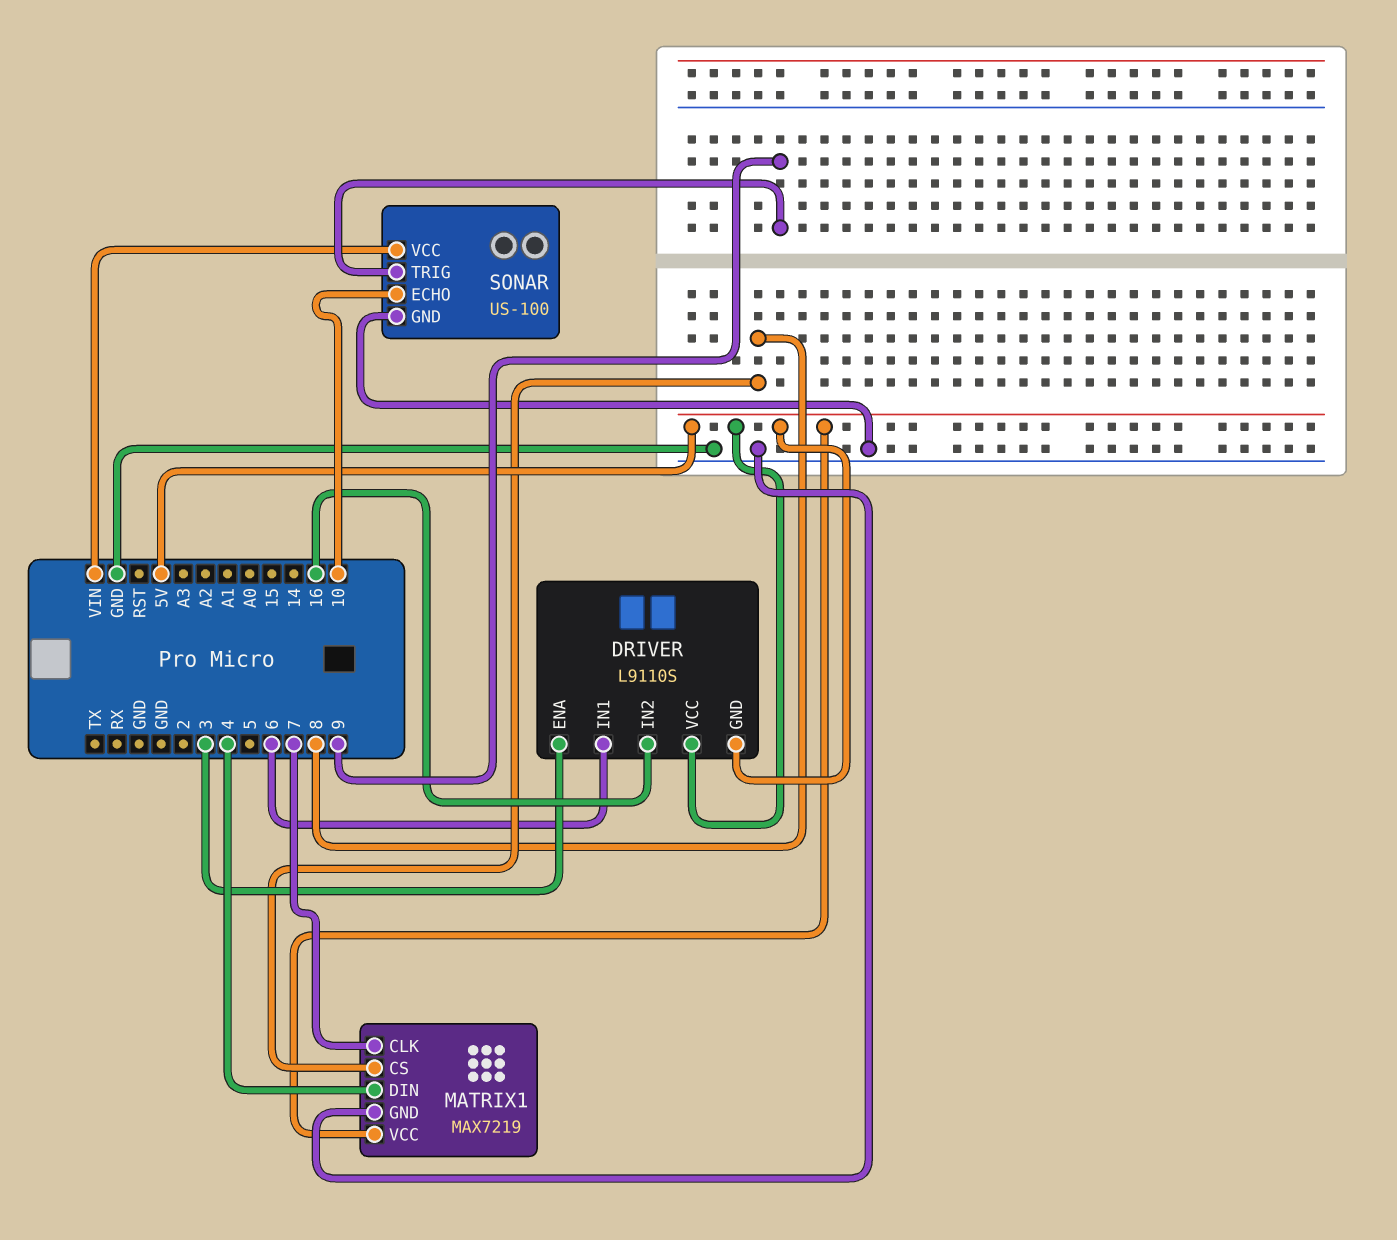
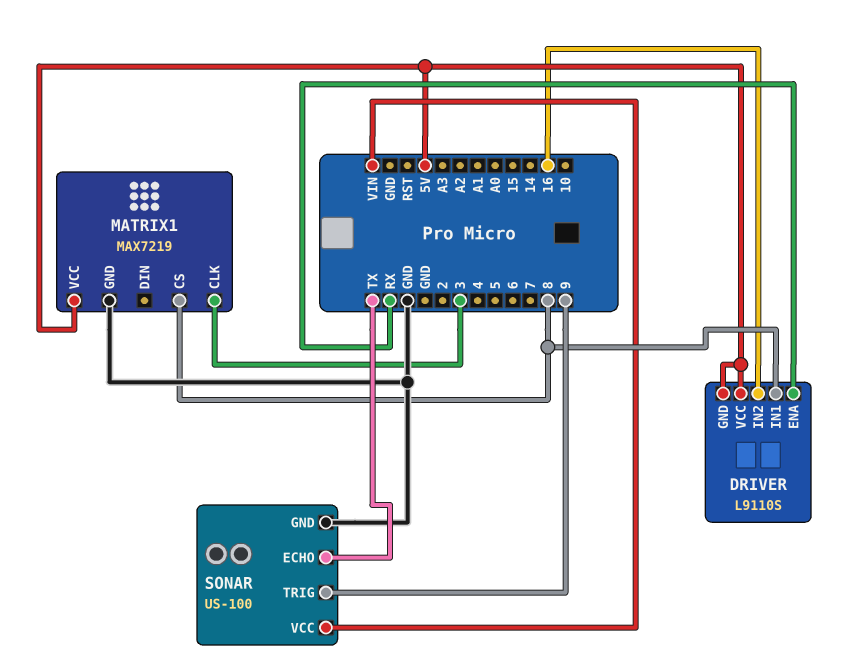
DRIVER pin ENA: 3 -> RX
DRIVER pin IN1: 6 -> 8
MATRIX1 pin CLK: 7 -> 3
MATRIX1 pin DIN: 4 -> none
SONAR pin ECHO: 10 -> TX

